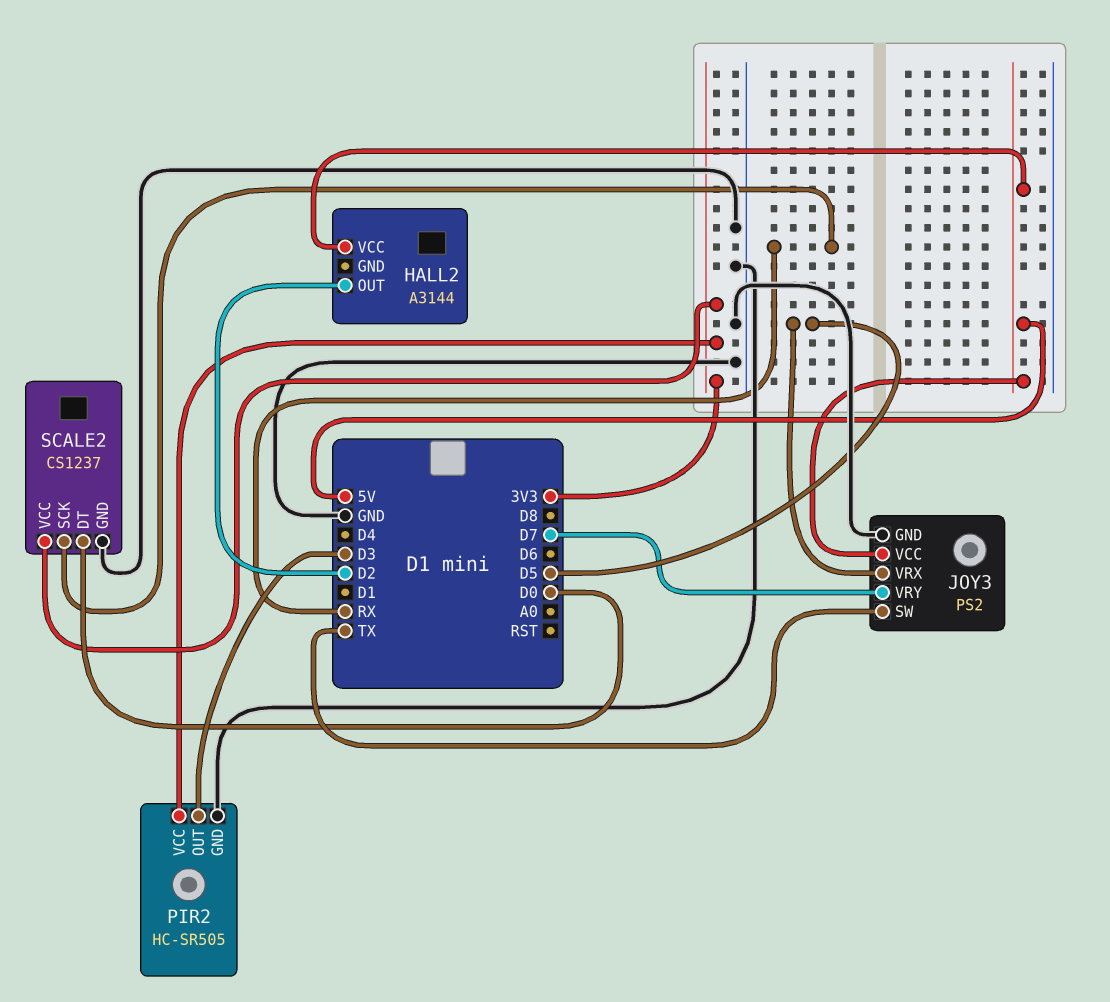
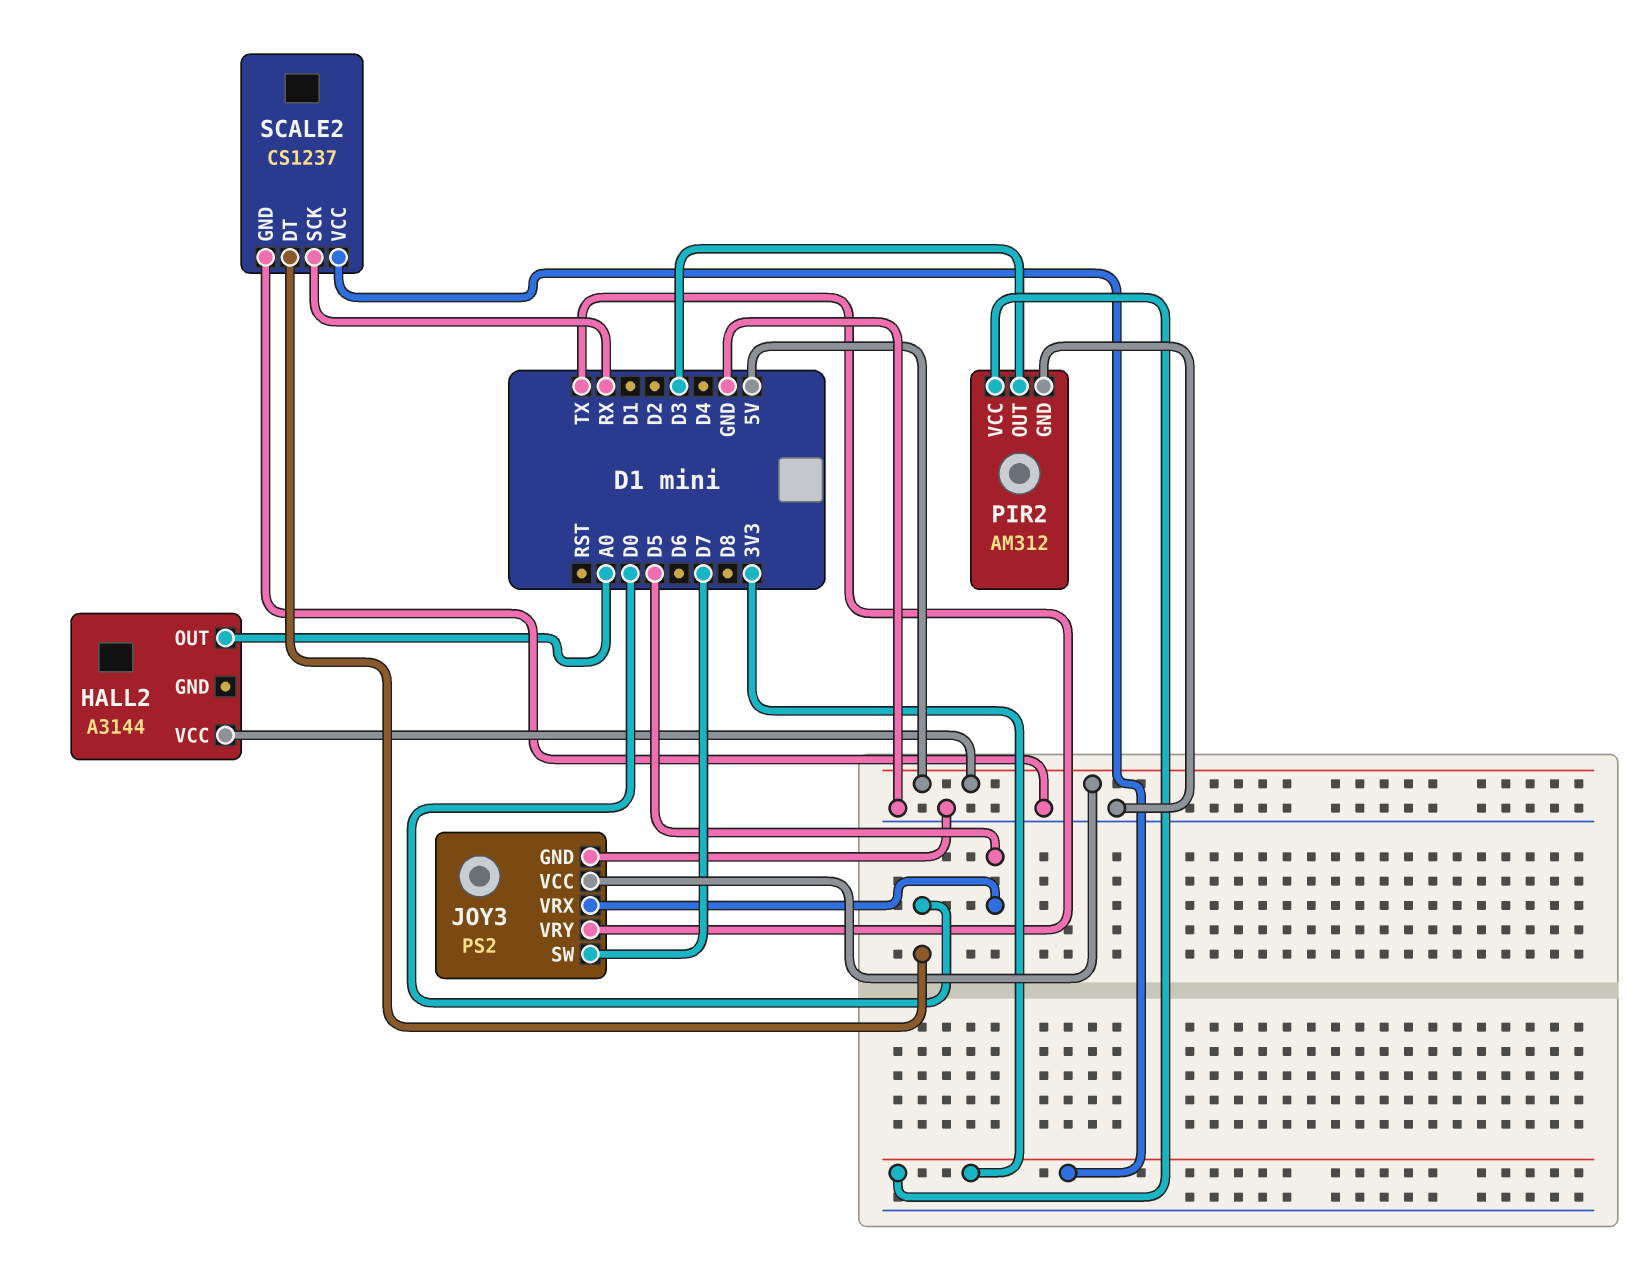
HALL2 pin OUT: D2 -> A0
JOY3 pin SW: TX -> D7
JOY3 pin VRY: D7 -> TX
PIR2: HC-SR505 -> AM312

